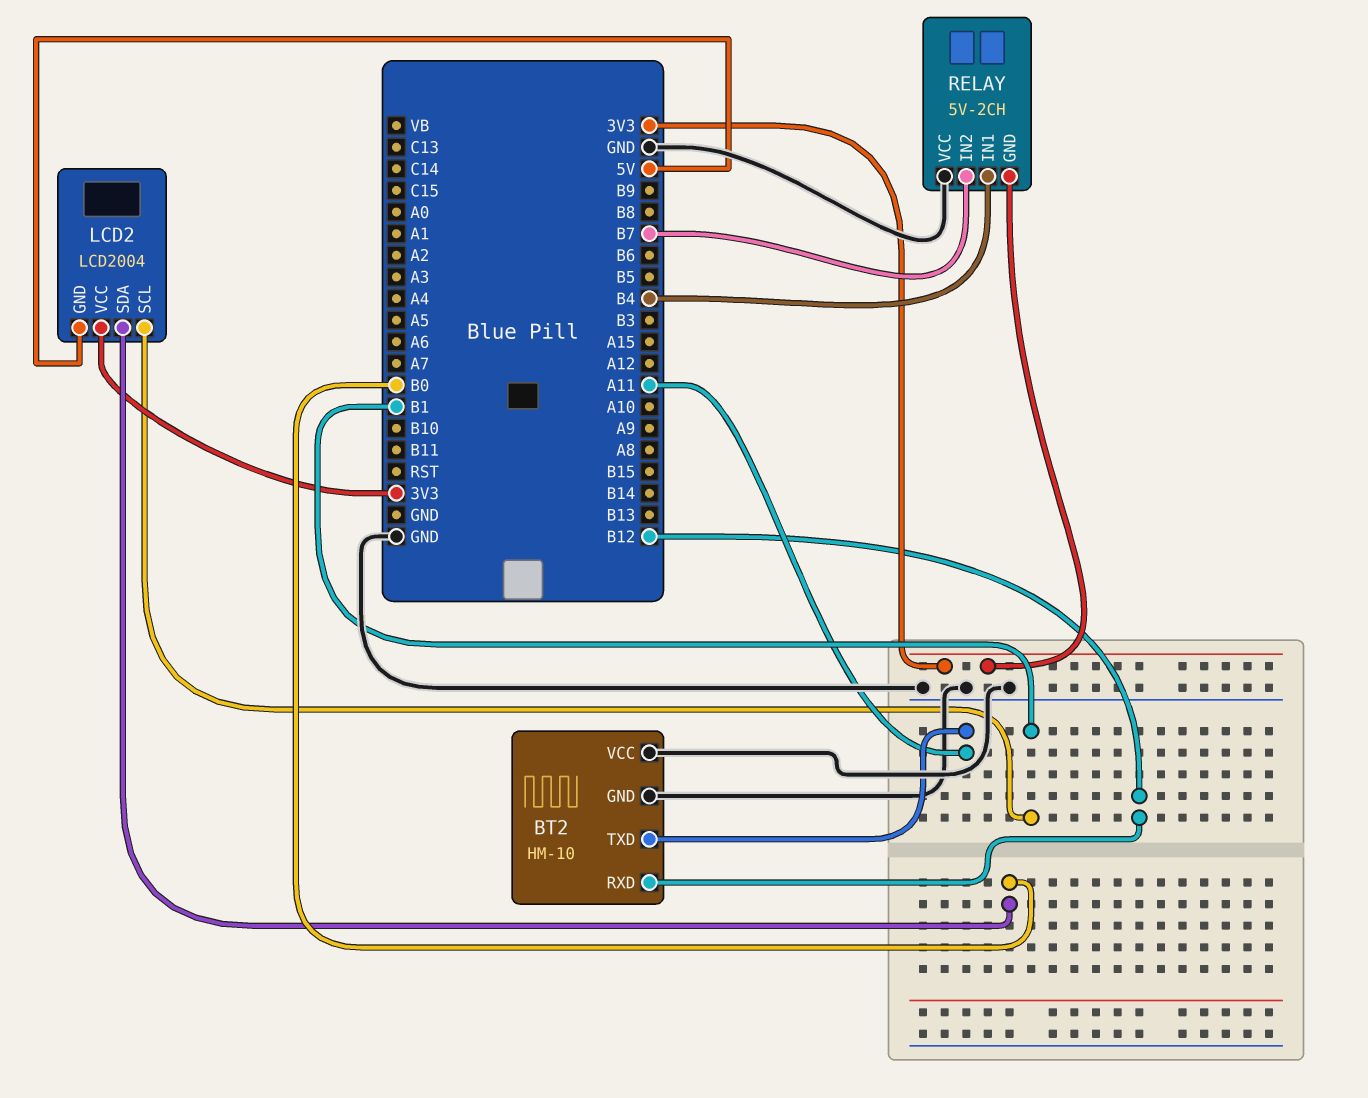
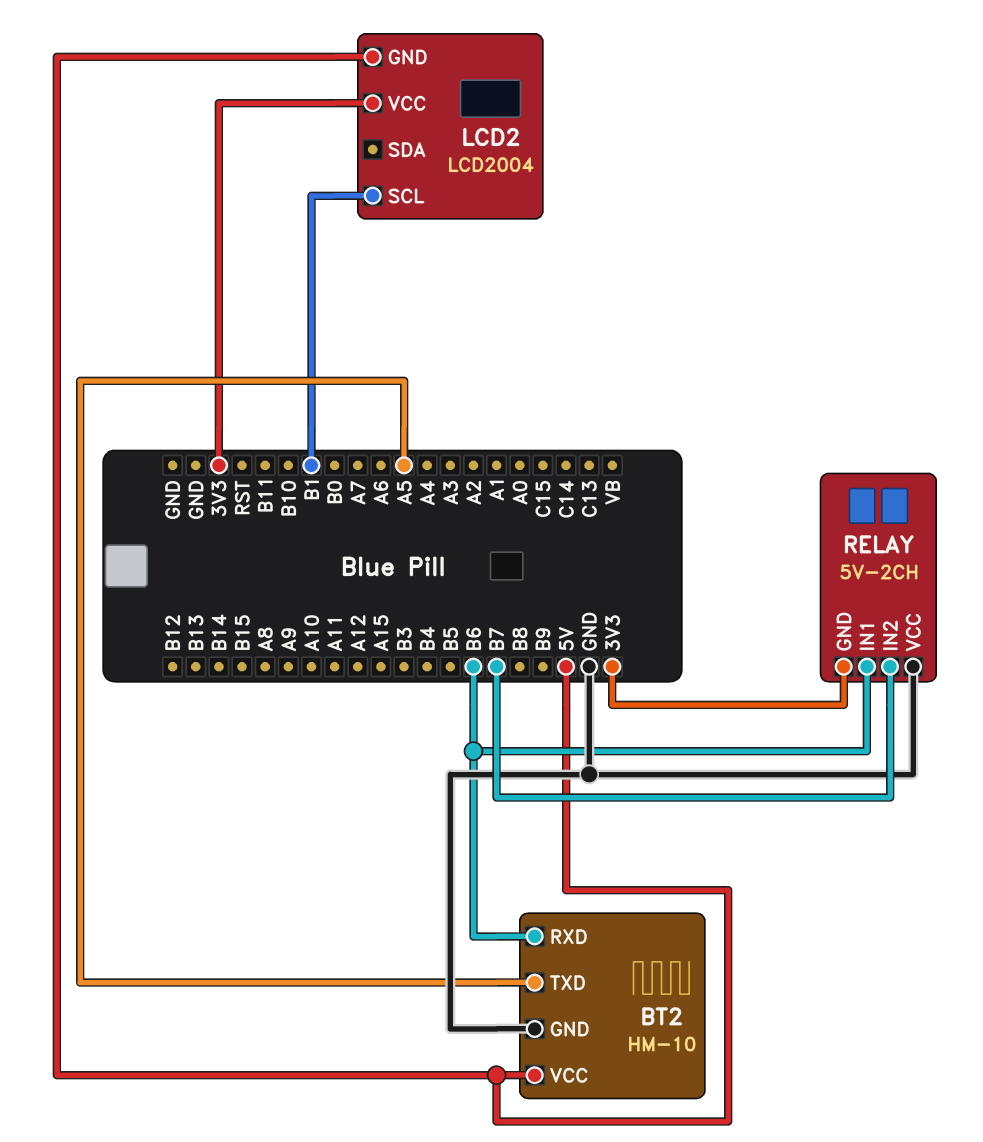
BT2 pin RXD: B12 -> B6
BT2 pin TXD: A11 -> A5
BT2 pin VCC: GND -> 5V
LCD2 pin SDA: B0 -> none
RELAY pin IN1: B4 -> B6

